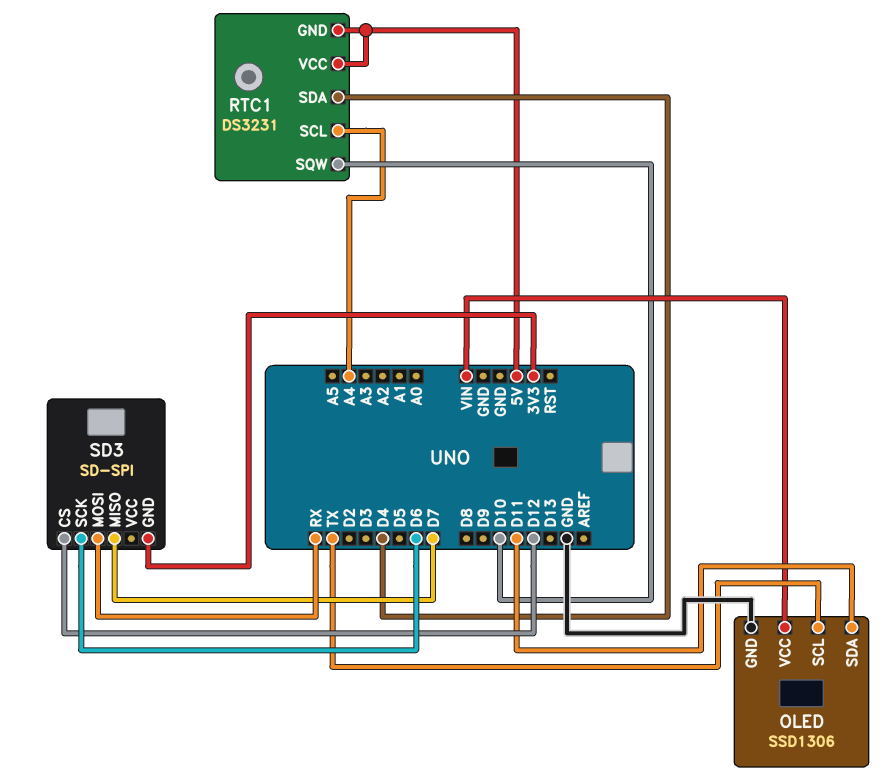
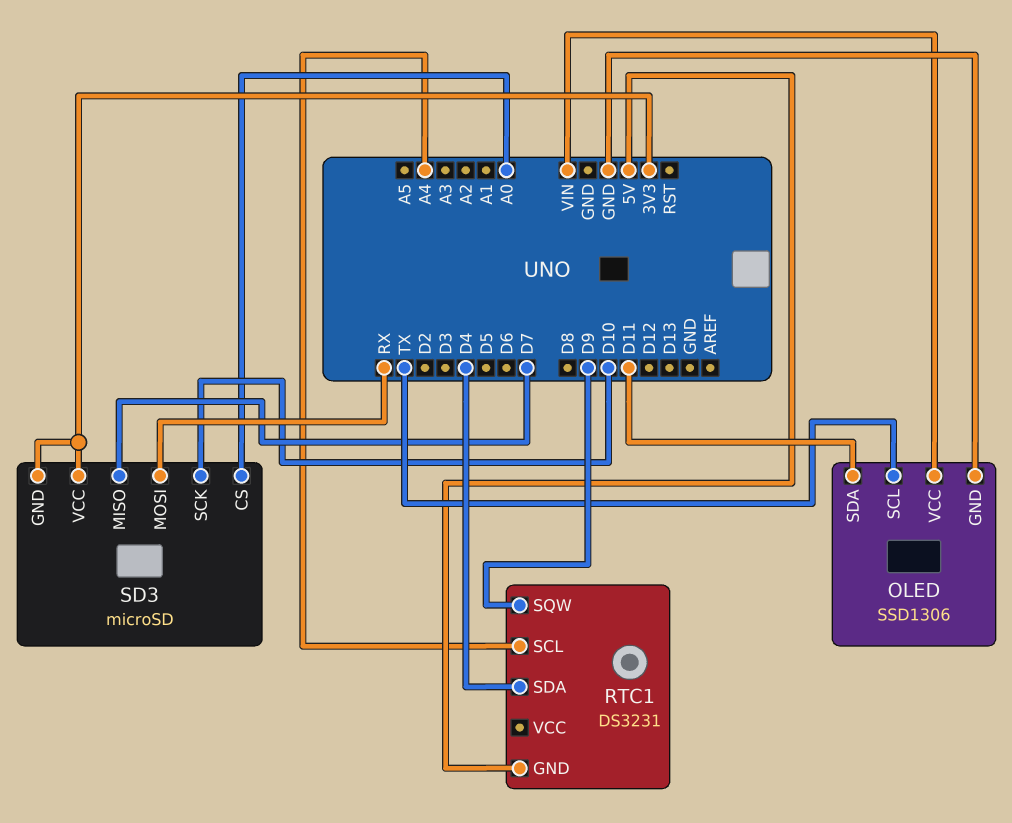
RTC1 pin SQW: D10 -> D9
RTC1 pin VCC: 5V -> none
SD3: SD-SPI -> microSD
SD3 pin CS: D12 -> A0
SD3 pin SCK: D6 -> D10
SD3 pin VCC: none -> 3V3

